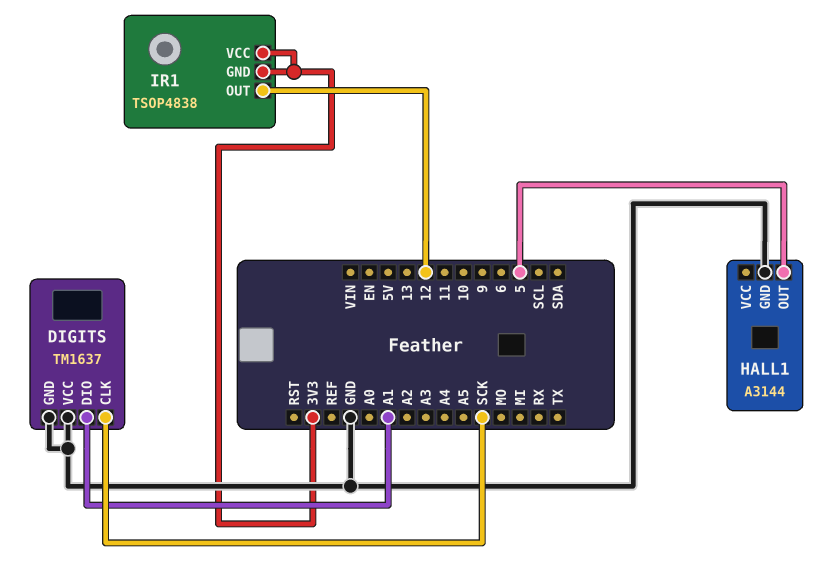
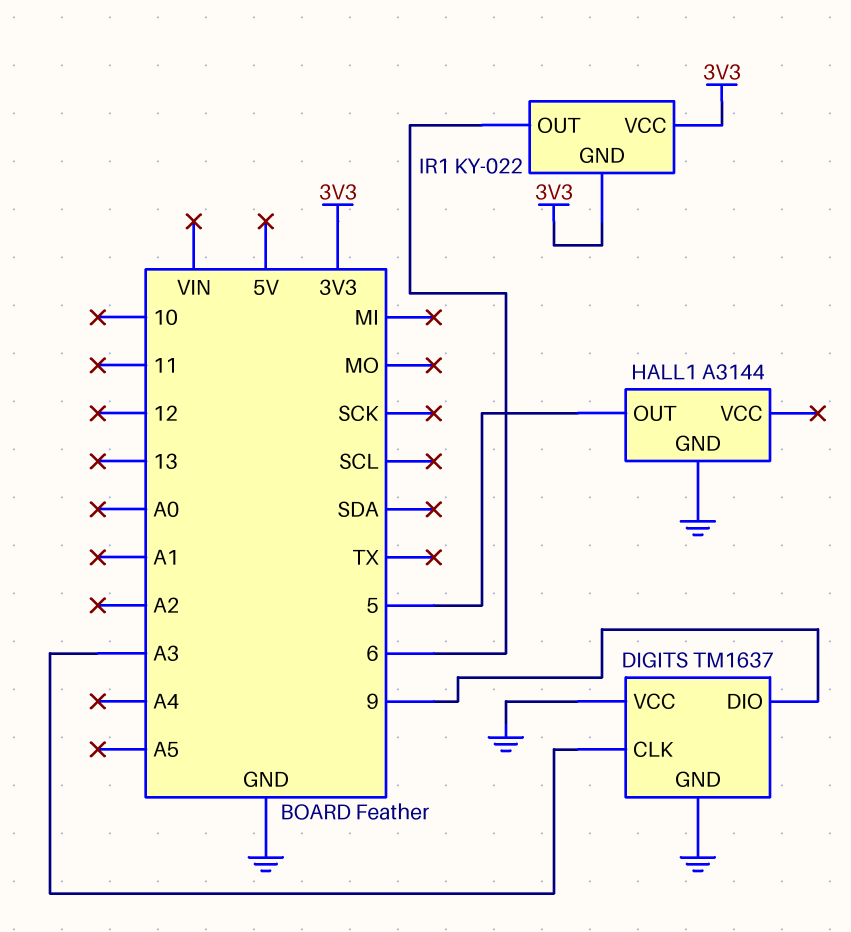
DIGITS pin CLK: SCK -> A3
DIGITS pin DIO: A1 -> 9
IR1: TSOP4838 -> KY-022
IR1 pin OUT: 12 -> 6

